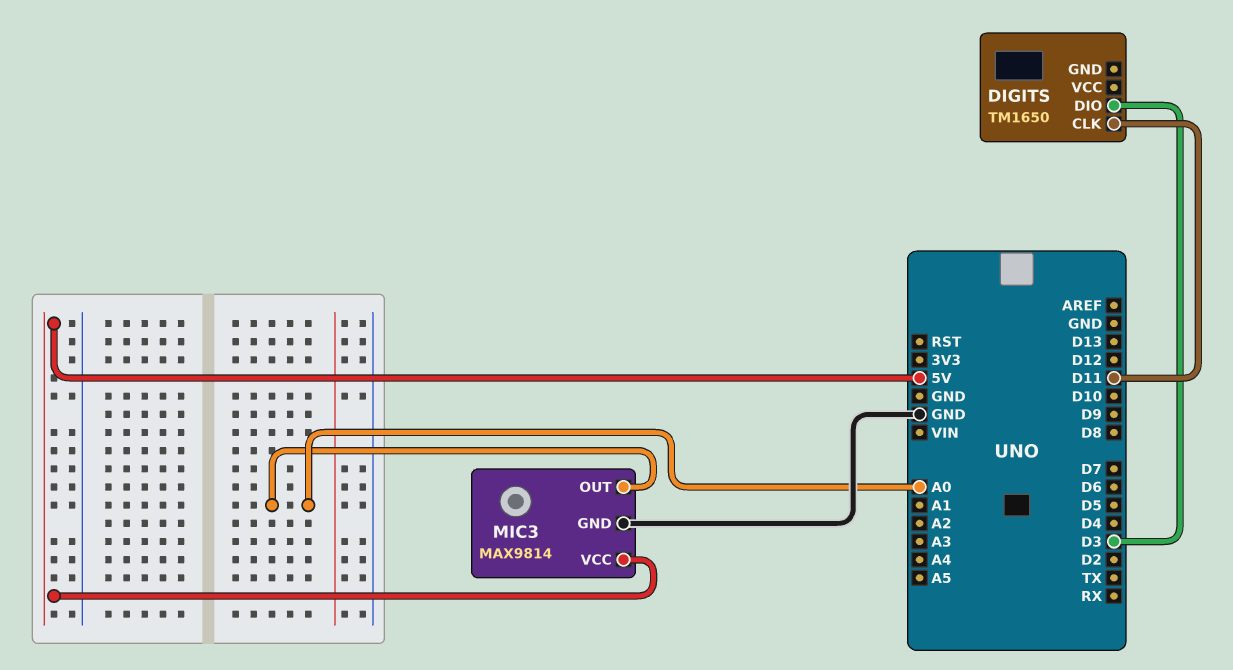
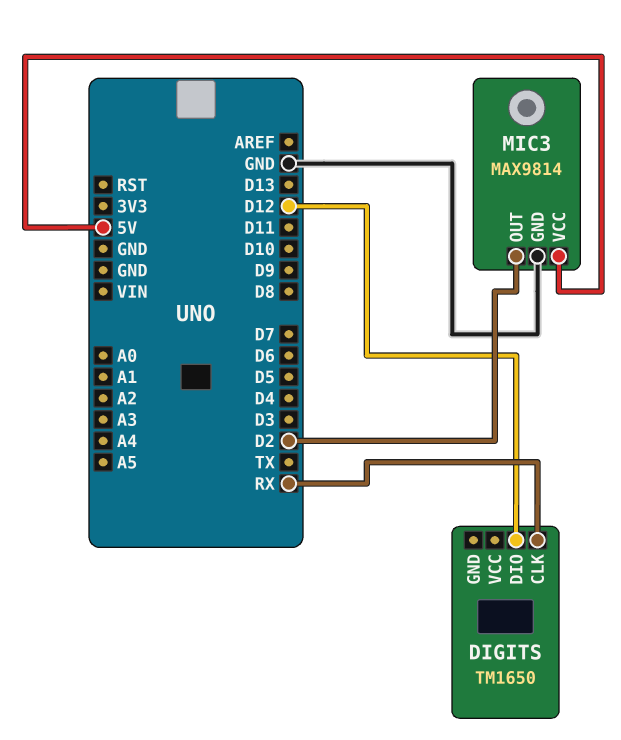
DIGITS pin CLK: D11 -> RX
DIGITS pin DIO: D3 -> D12
MIC3 pin OUT: A0 -> D2

